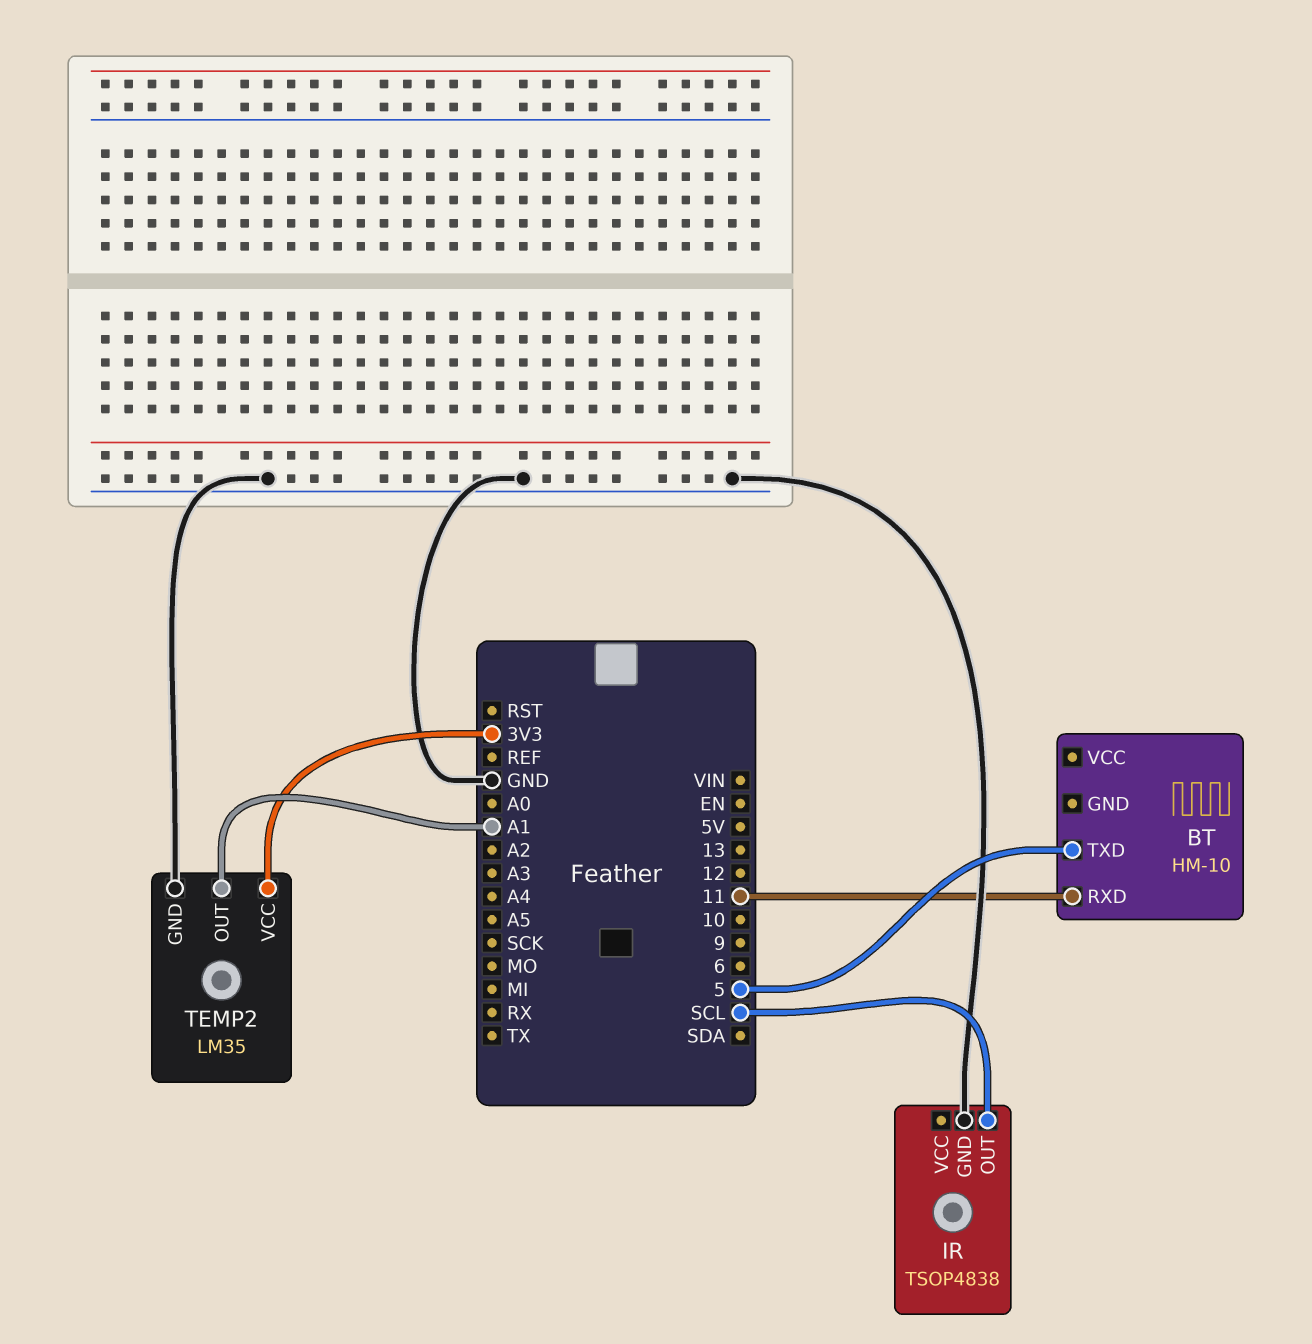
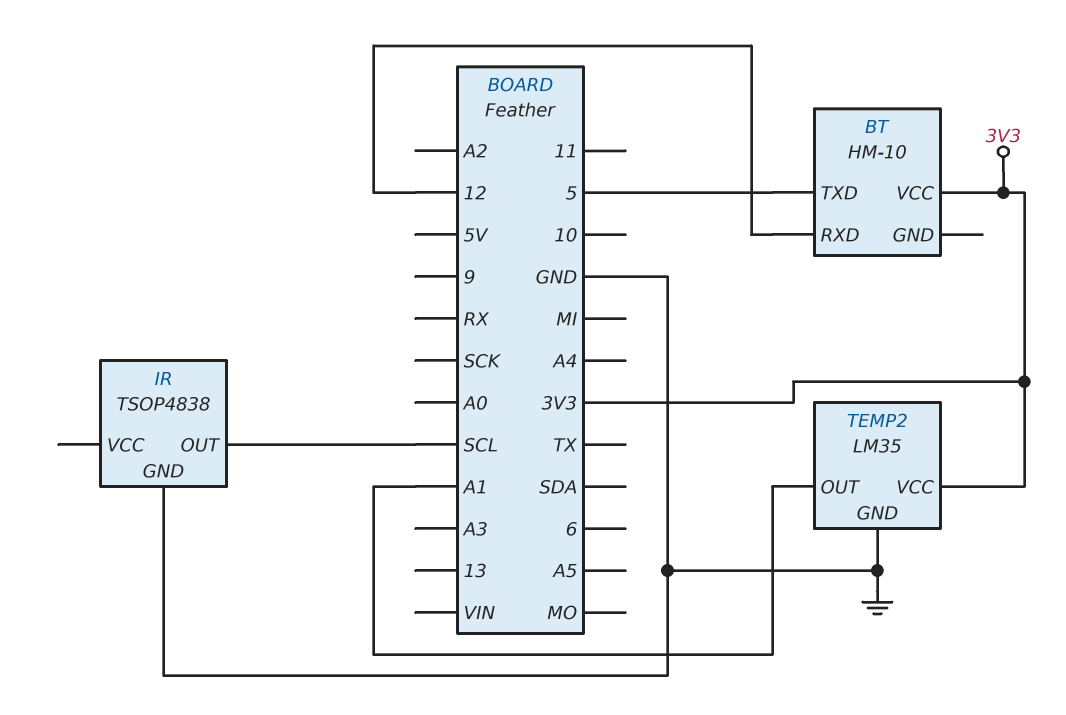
BT pin RXD: 11 -> 12
BT pin VCC: none -> 3V3

